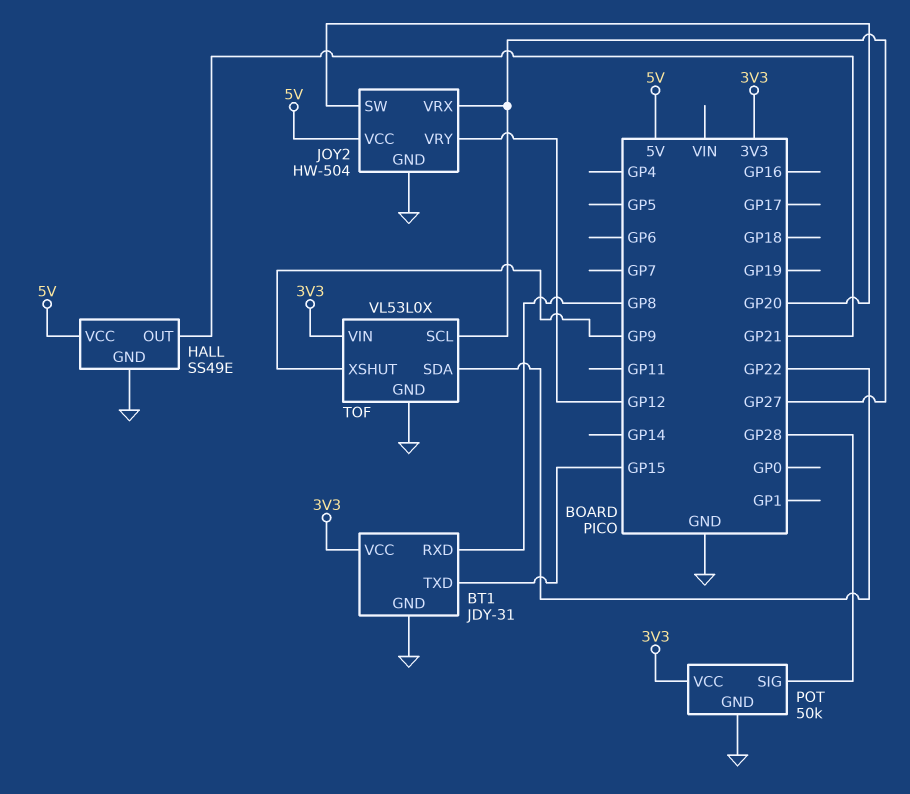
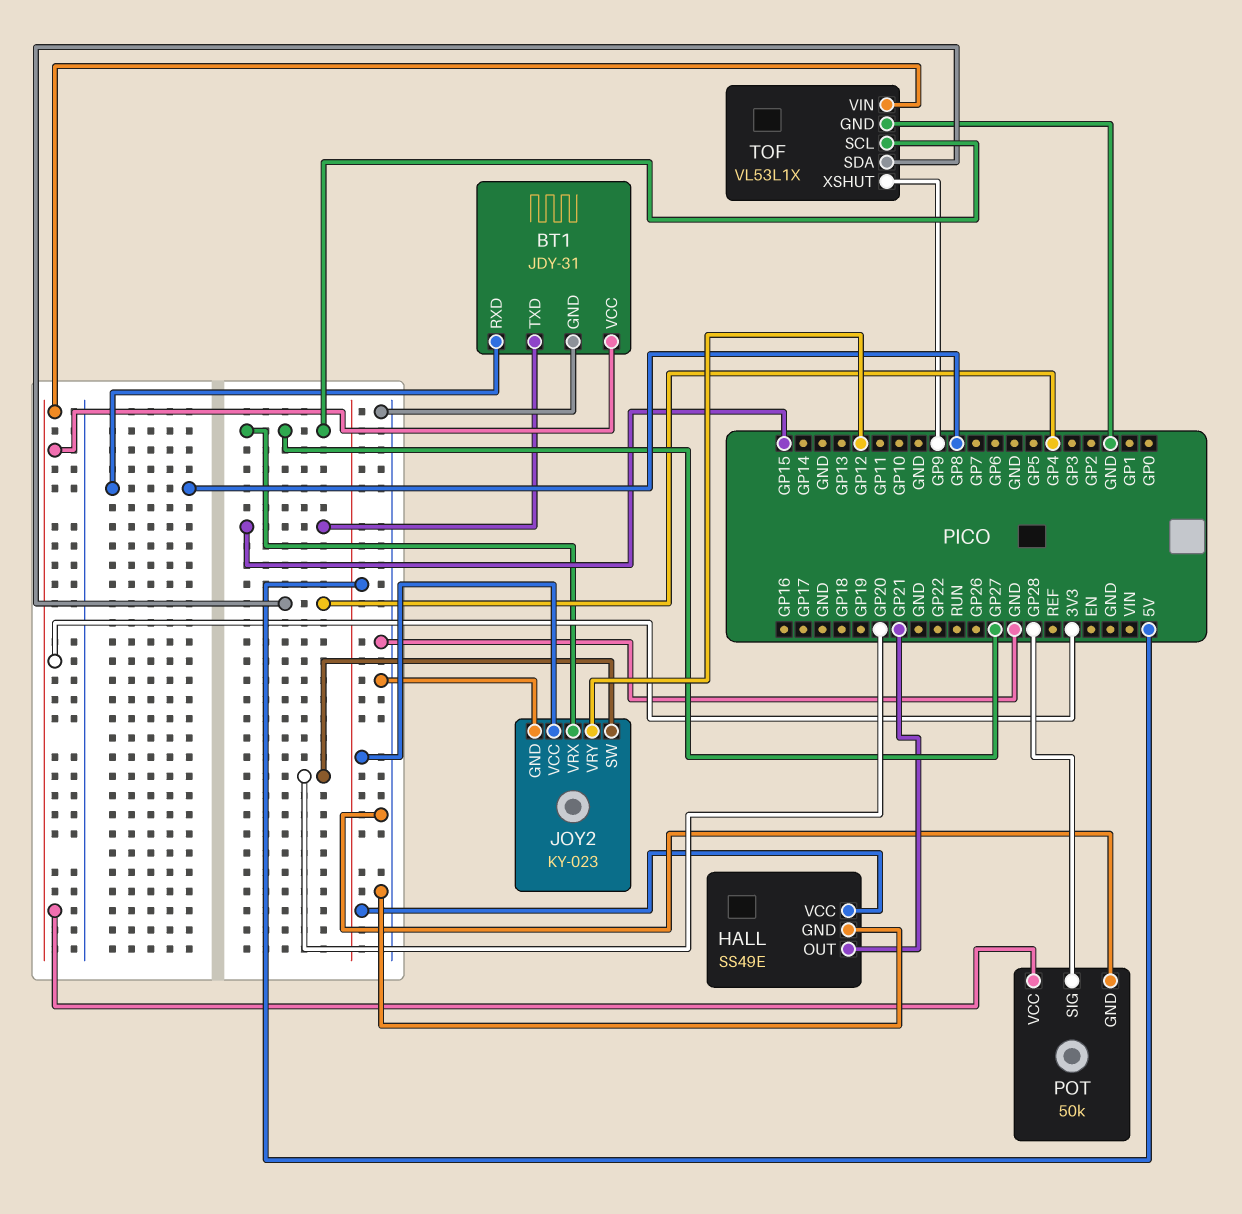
JOY2: HW-504 -> KY-023
TOF: VL53L0X -> VL53L1X
TOF pin SDA: GP22 -> GP4

